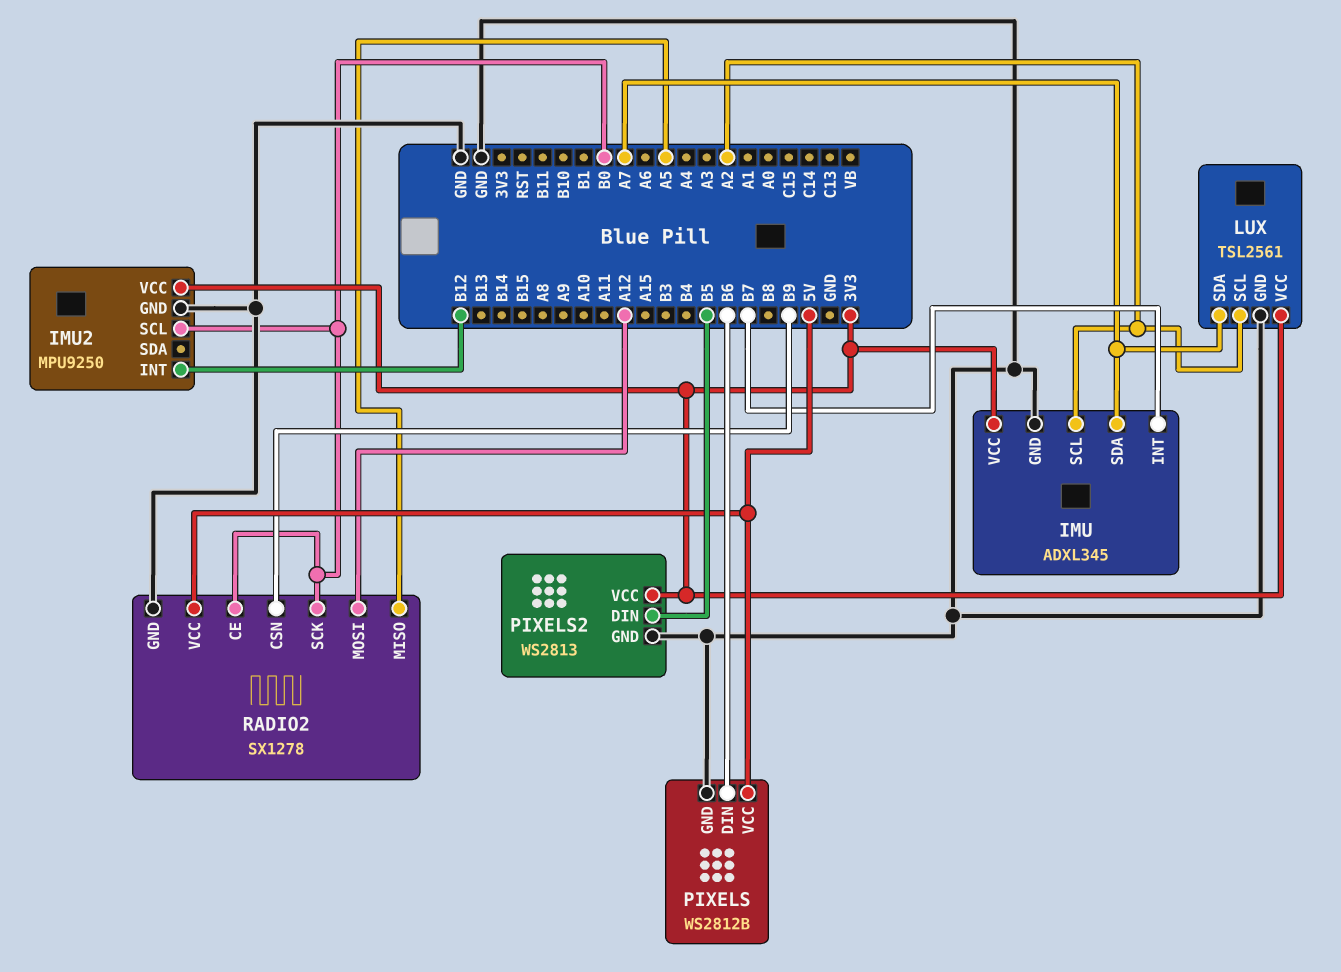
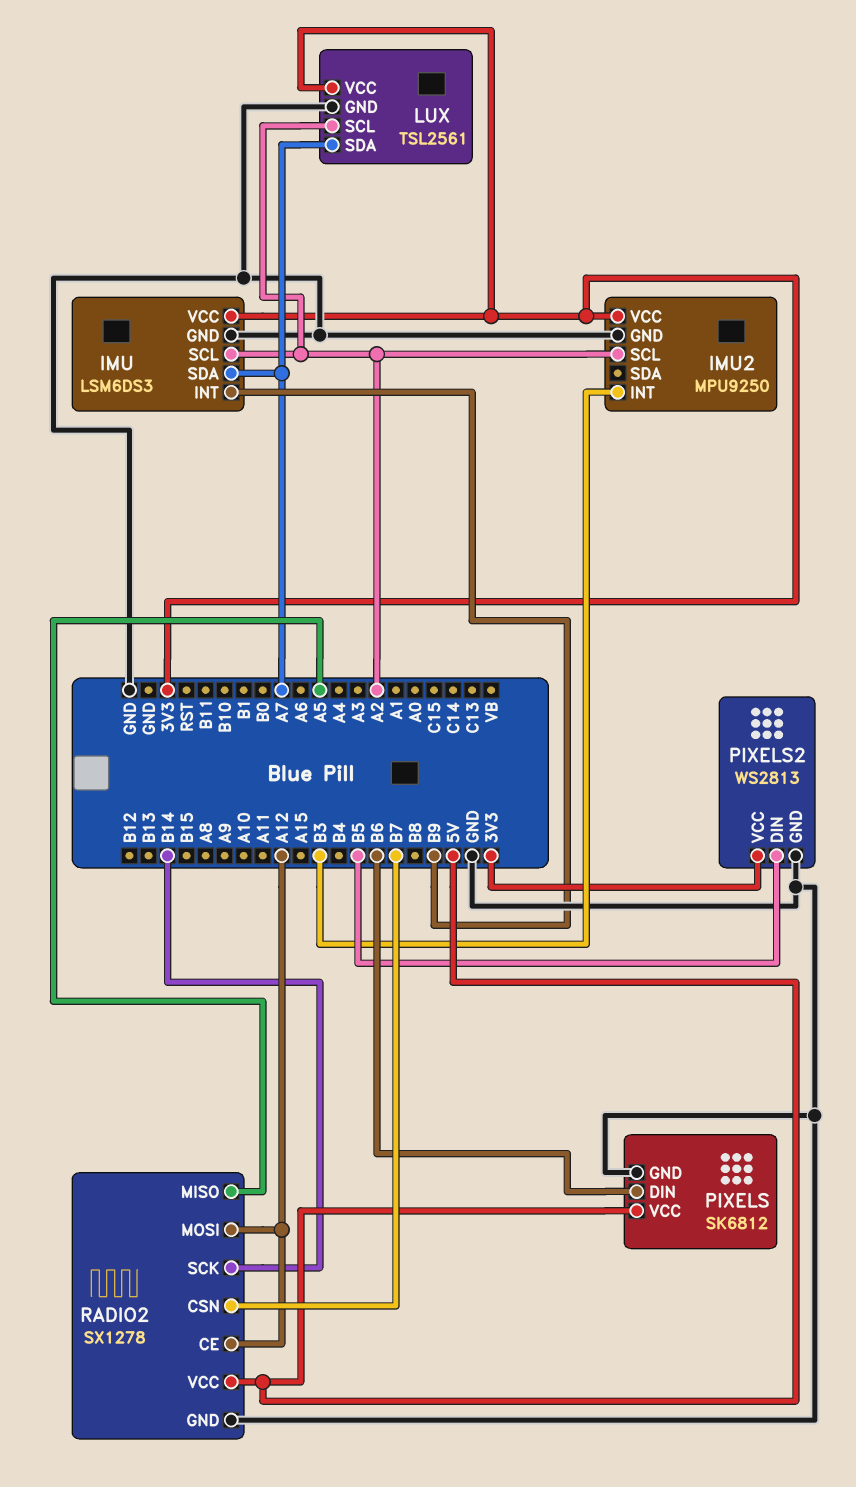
IMU: ADXL345 -> LSM6DS3
IMU pin INT: B7 -> B9
IMU2 pin INT: B12 -> B3
IMU2 pin SCL: B0 -> A2
PIXELS: WS2812B -> SK6812
RADIO2 pin CE: B0 -> A12
RADIO2 pin CSN: B9 -> B7
RADIO2 pin SCK: B0 -> B14

